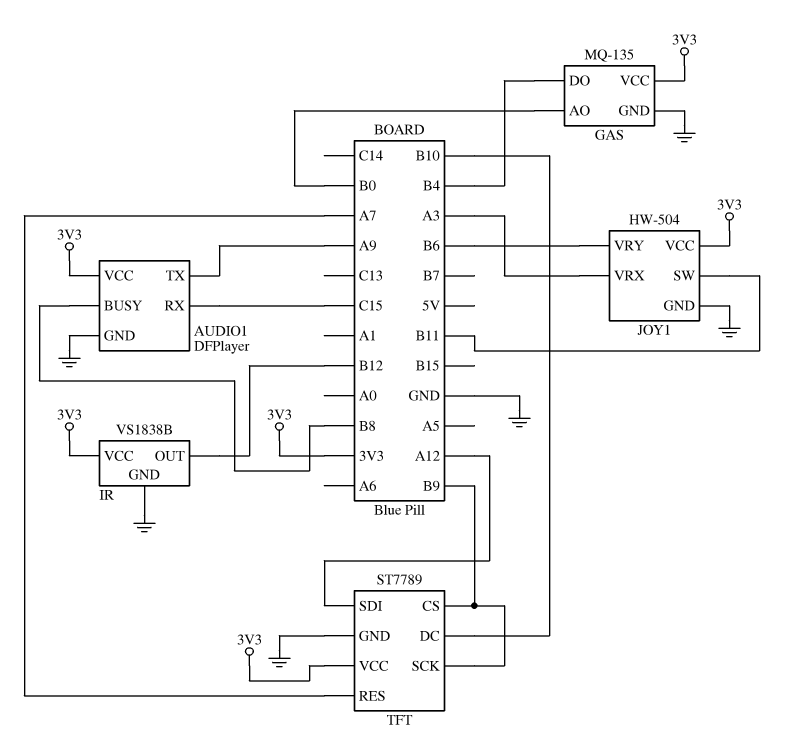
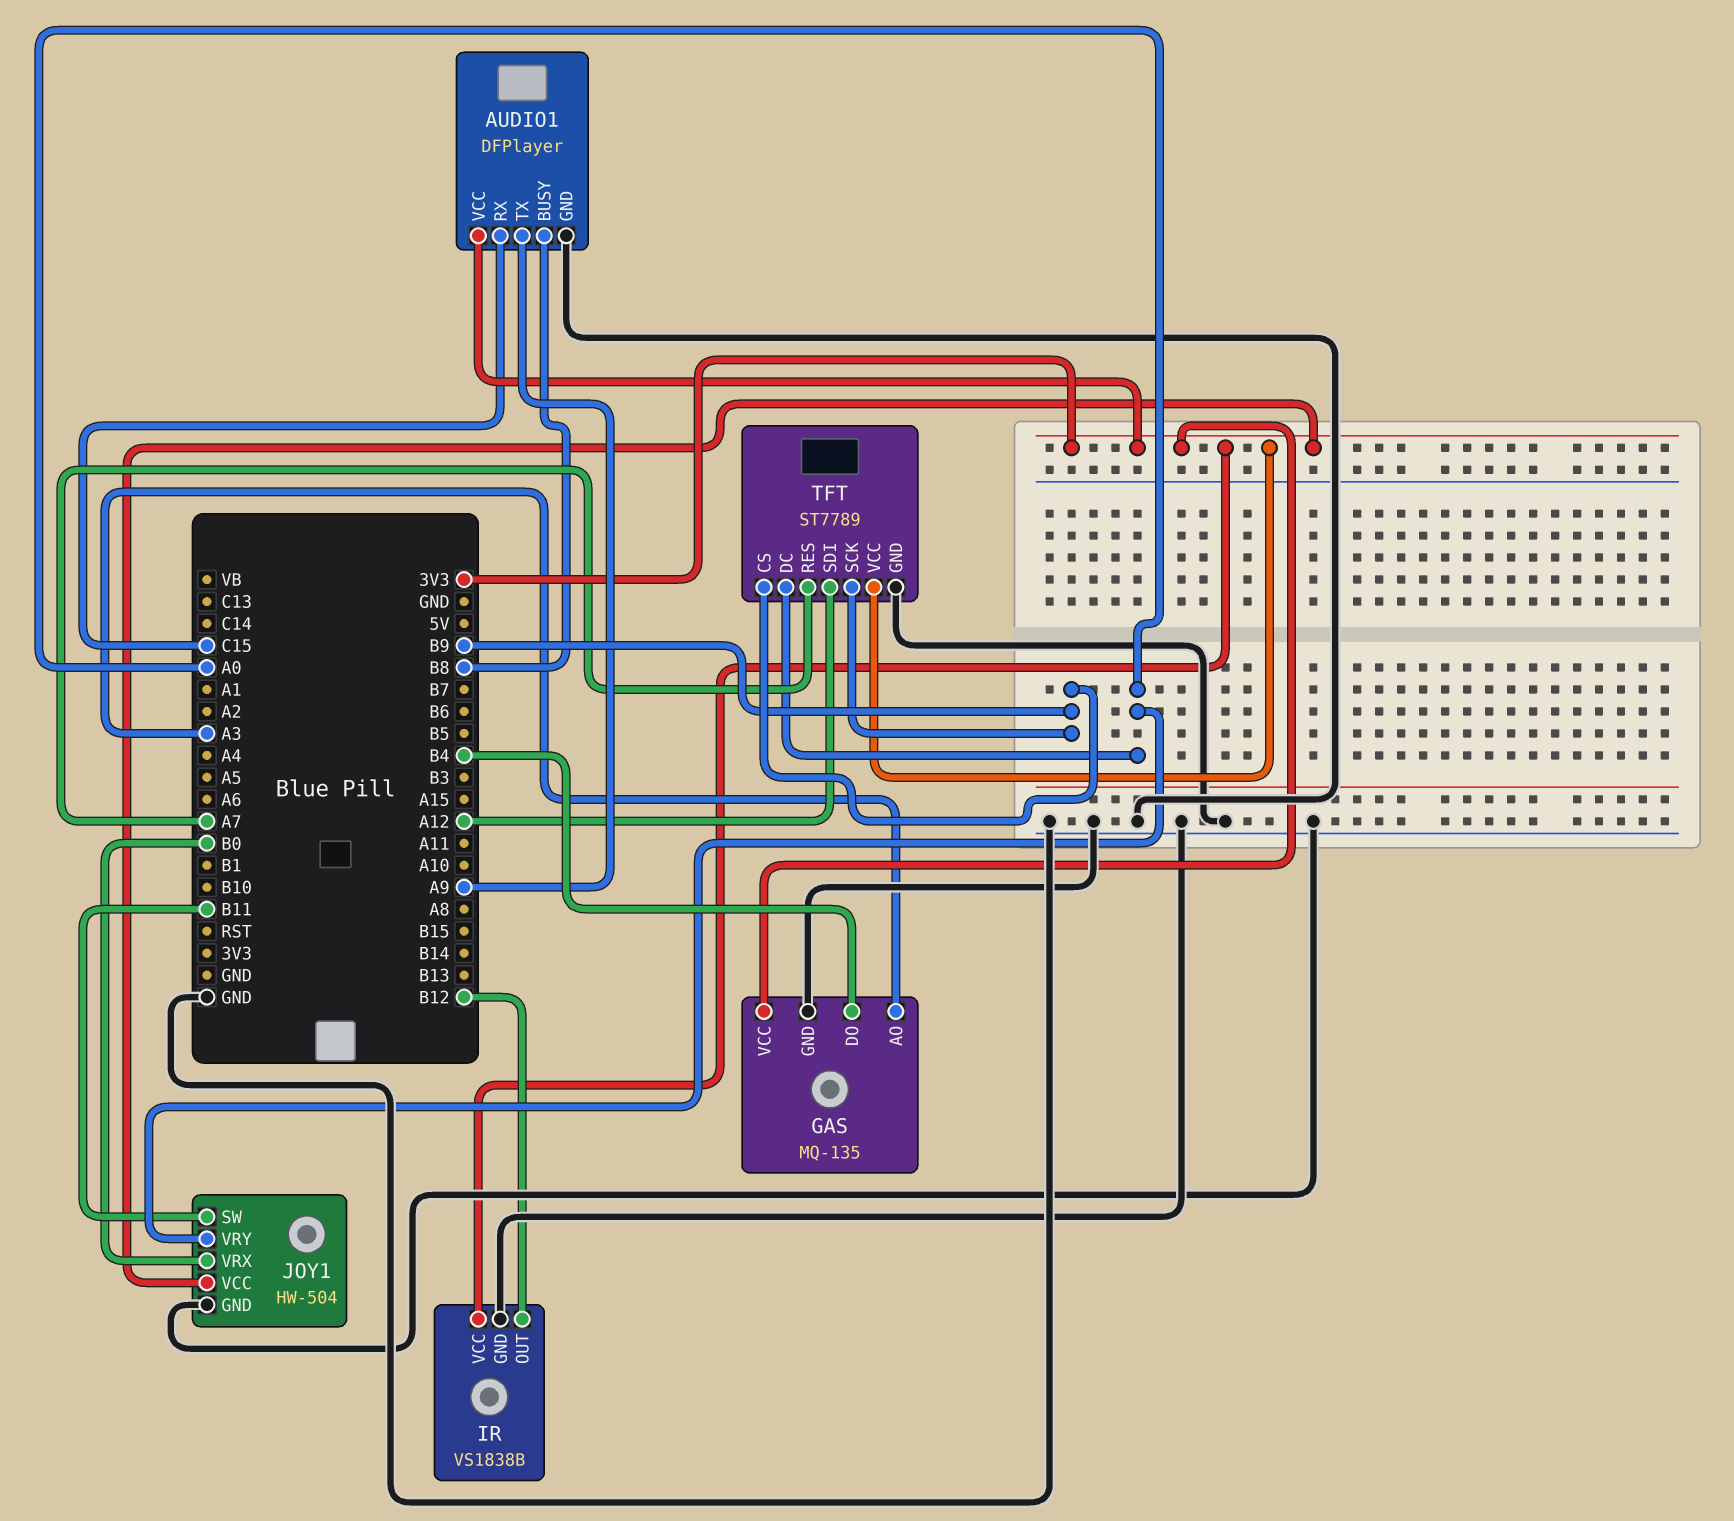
GAS pin AO: B0 -> A3
JOY1 pin VRX: A3 -> B0
JOY1 pin VRY: B6 -> A0
TFT pin DC: B10 -> A0

